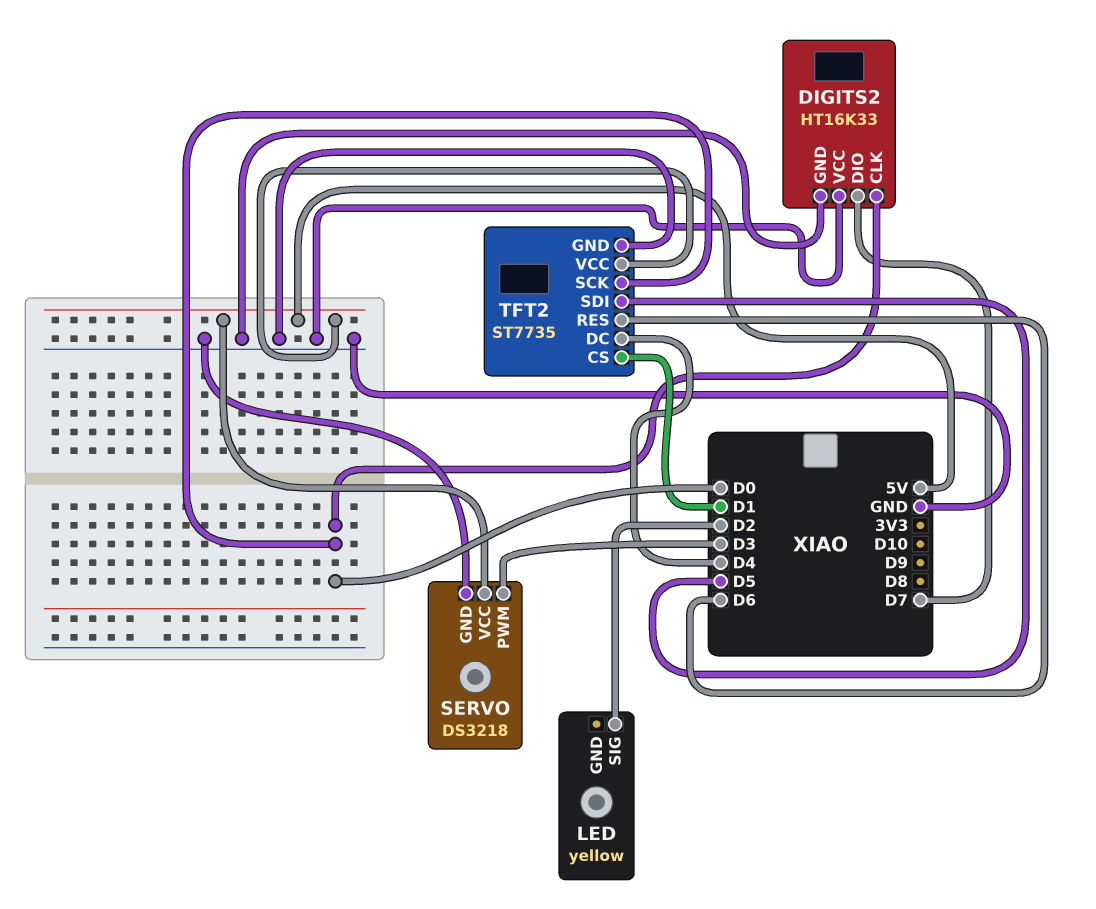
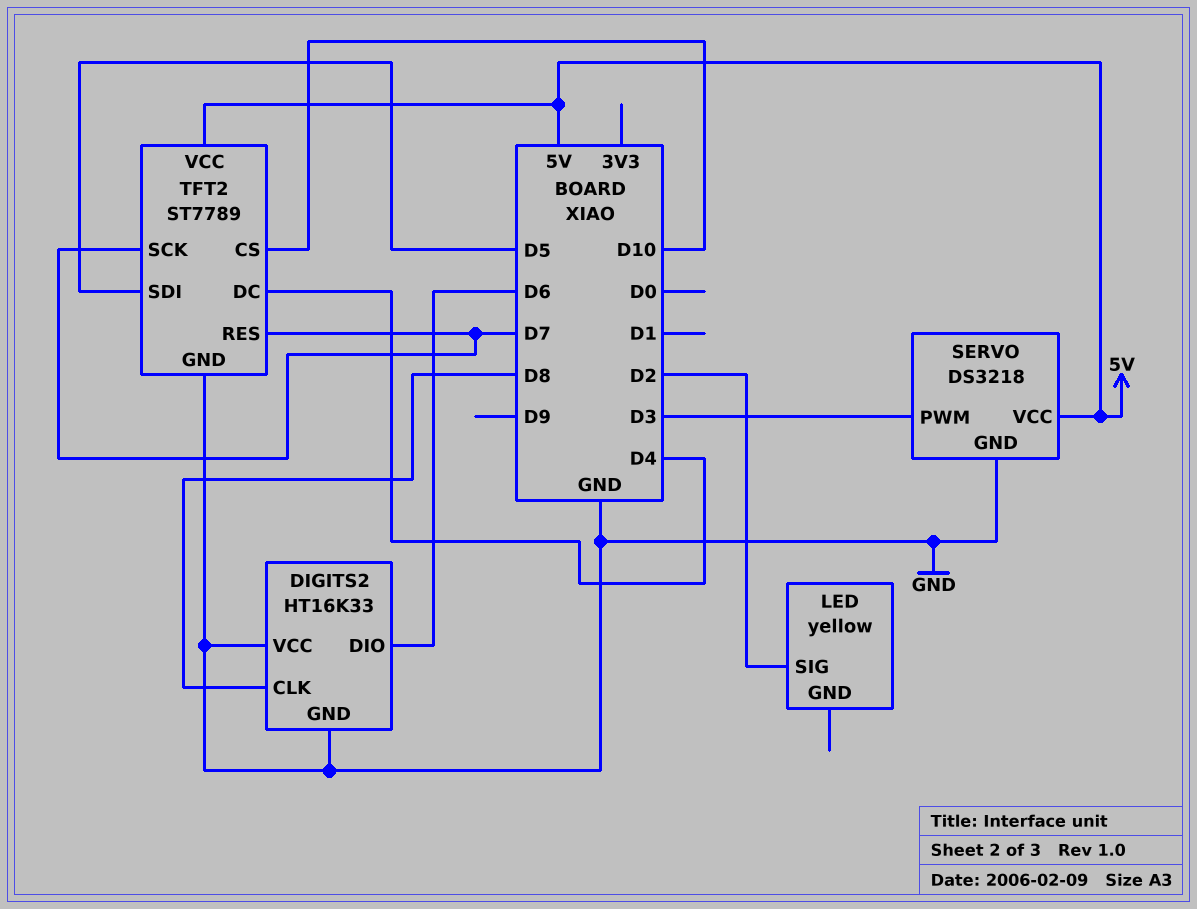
DIGITS2 pin CLK: D0 -> D8
DIGITS2 pin DIO: D7 -> D6
TFT2: ST7735 -> ST7789
TFT2 pin CS: D1 -> D10
TFT2 pin RES: D6 -> D7
TFT2 pin SCK: D0 -> D7

